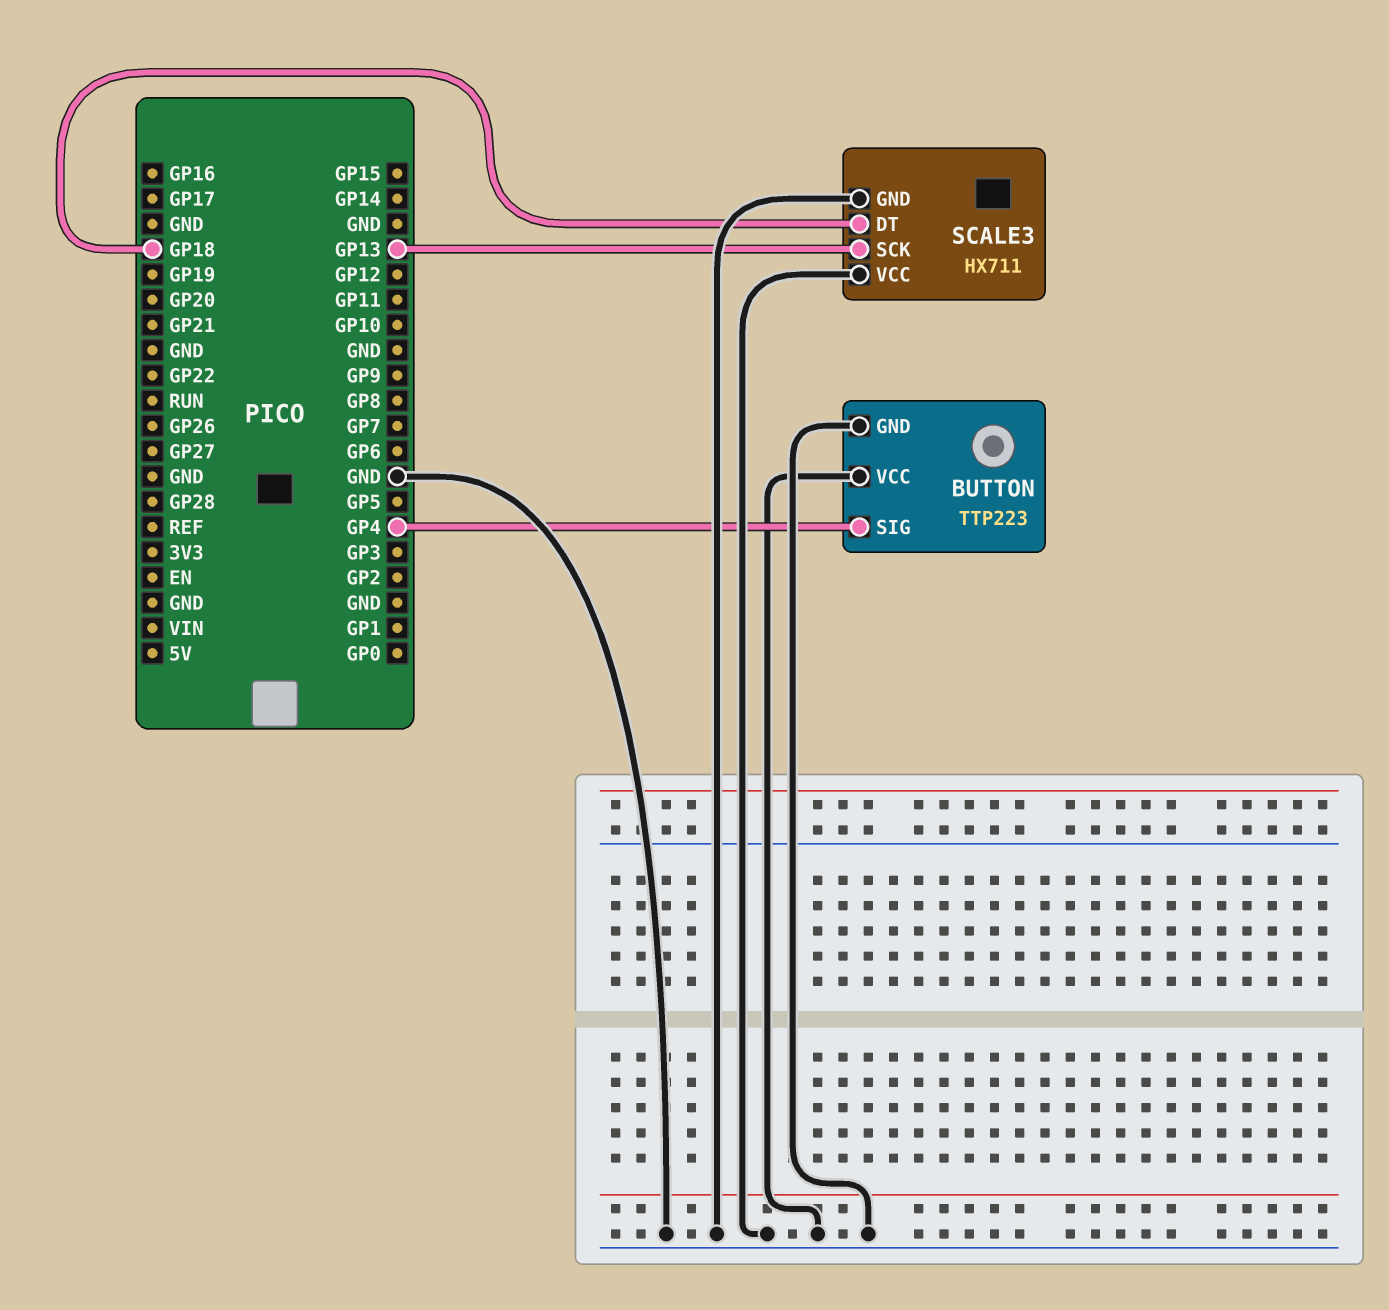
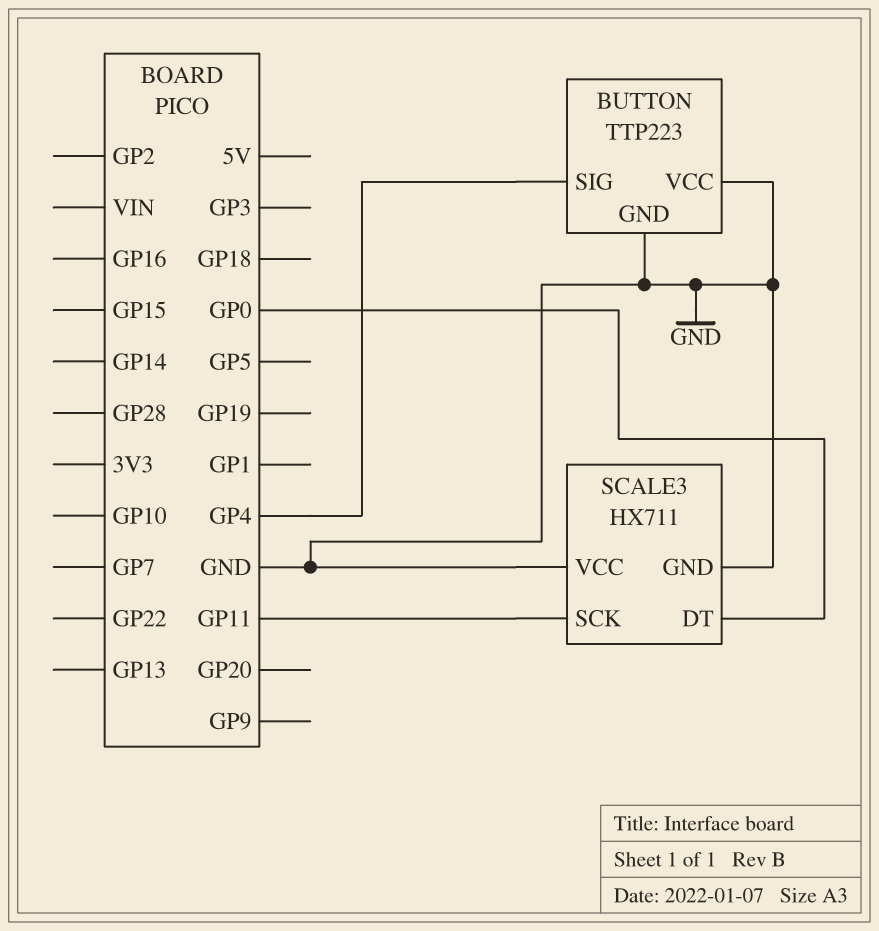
SCALE3 pin DT: GP18 -> GP0
SCALE3 pin SCK: GP13 -> GP11

